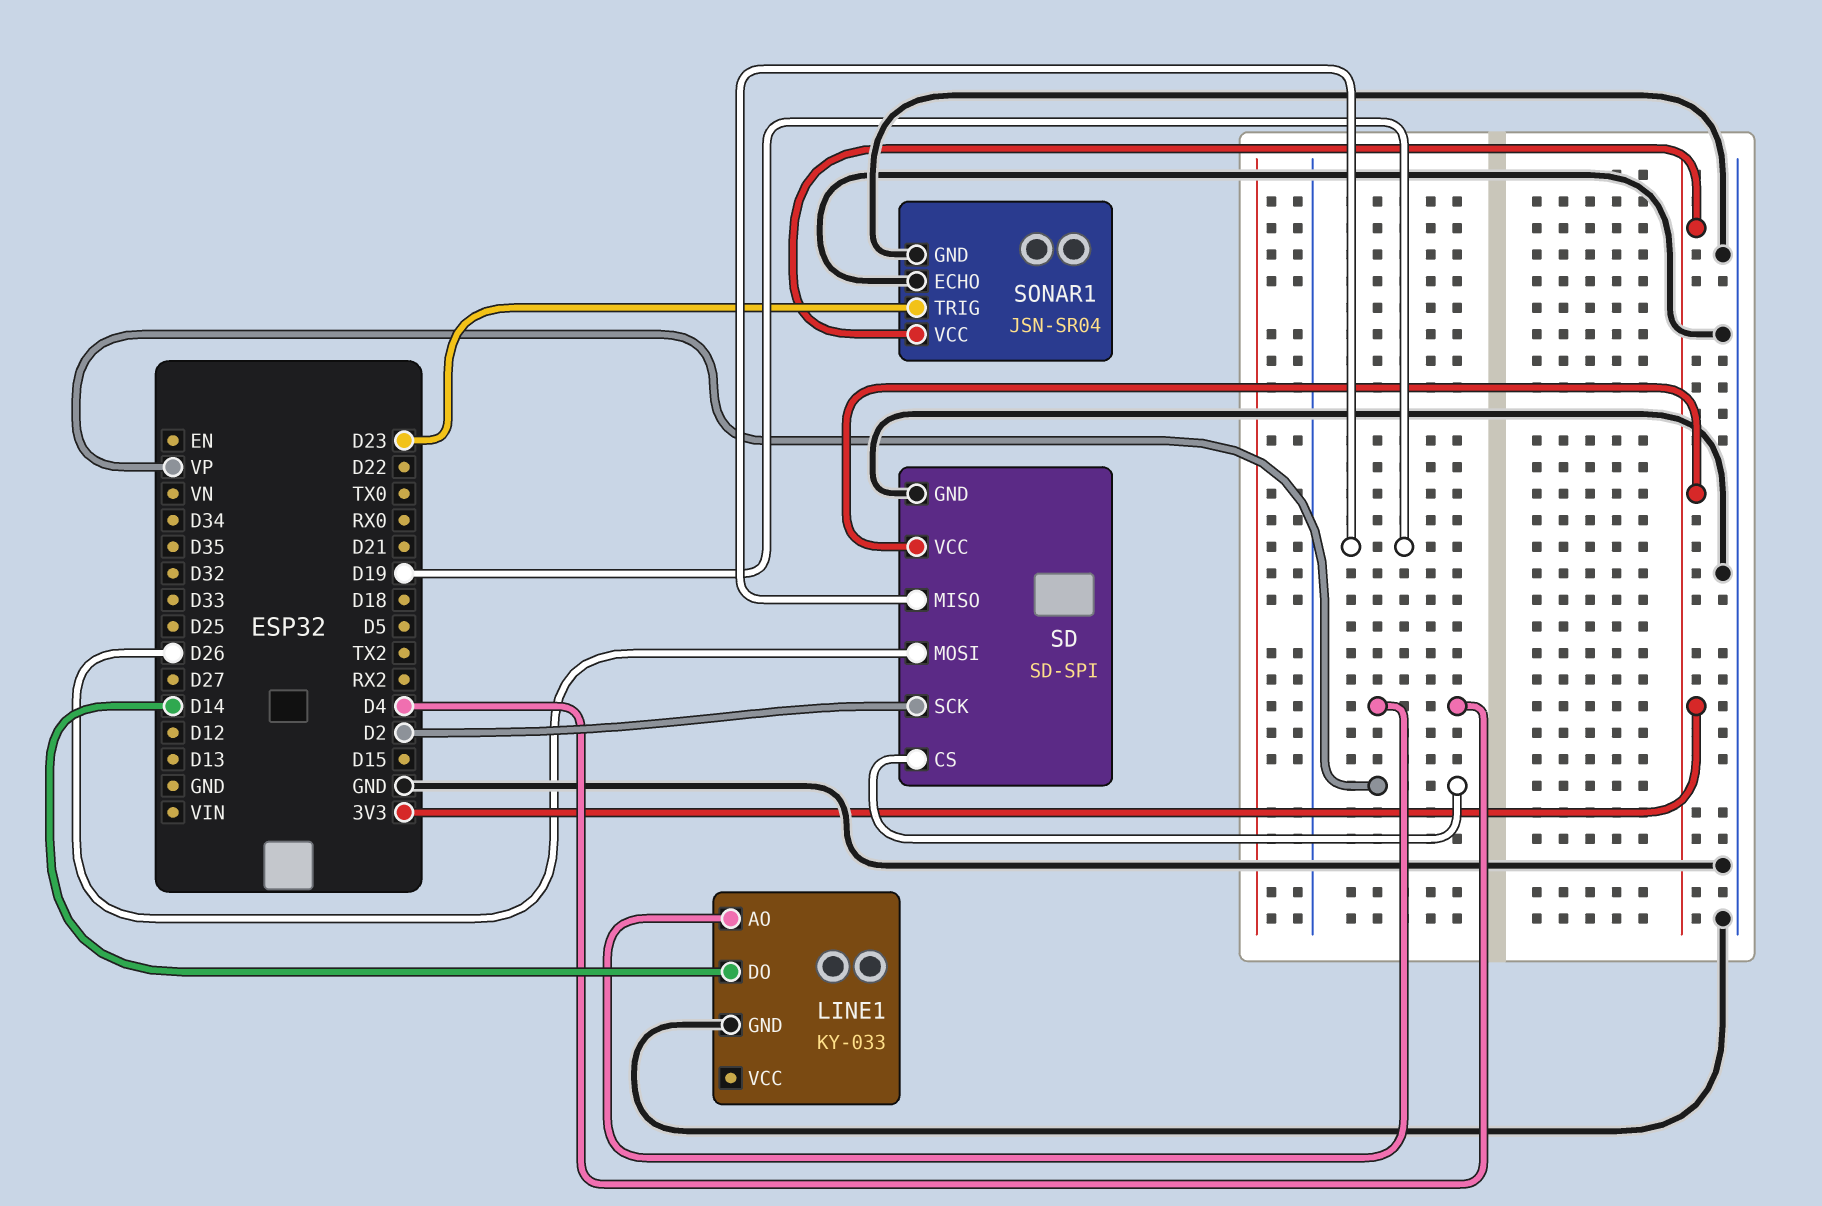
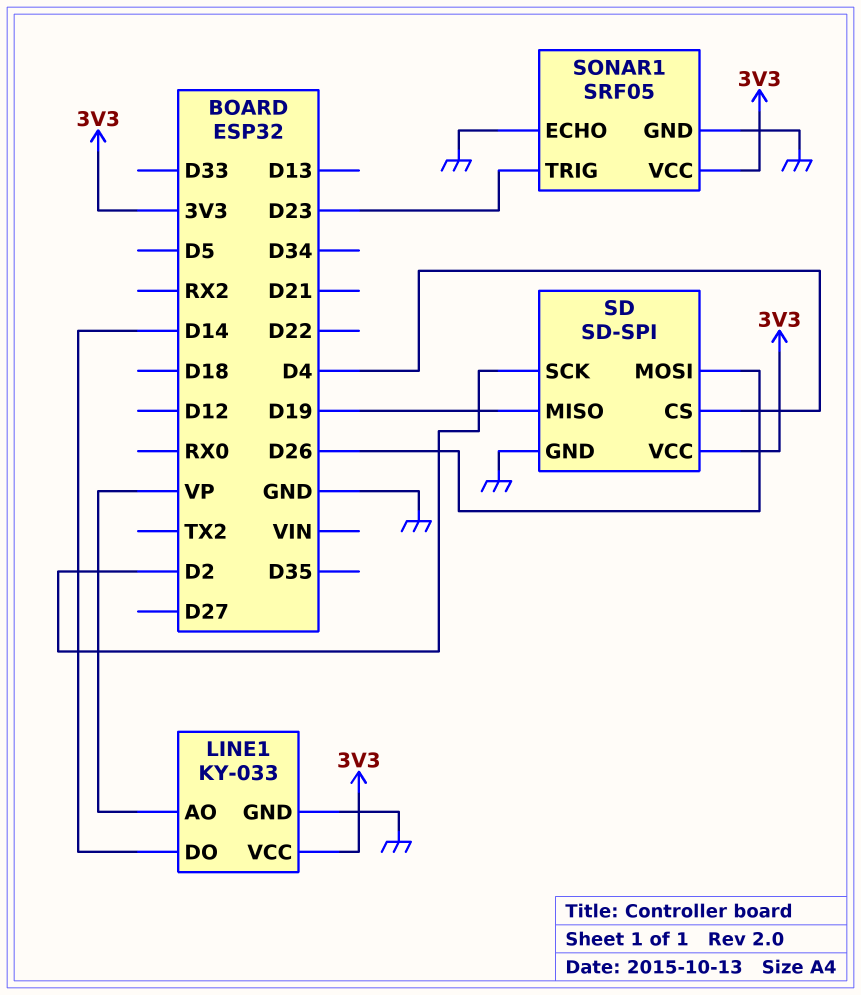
LINE1 pin AO: D4 -> VP
LINE1 pin VCC: none -> 3V3
SD pin CS: VP -> D4
SONAR1: JSN-SR04 -> SRF05

